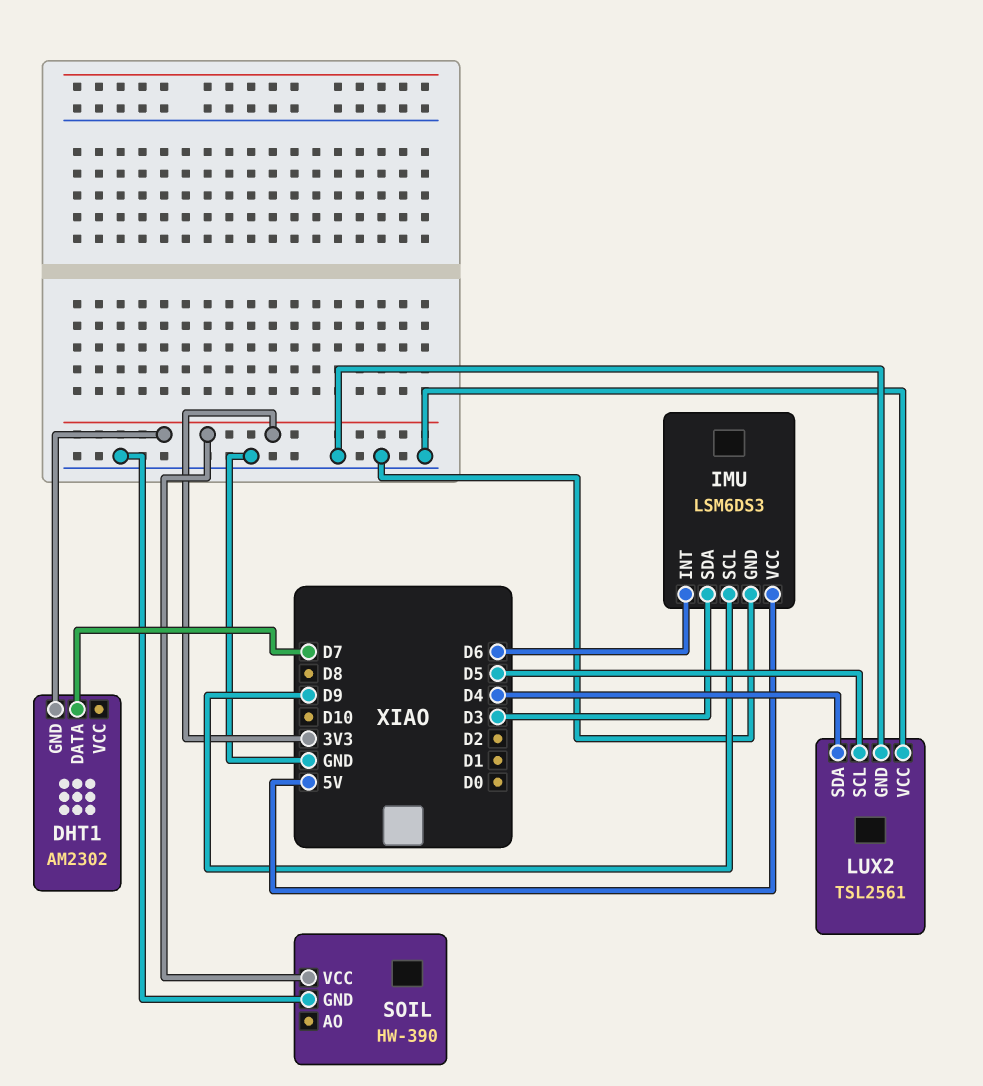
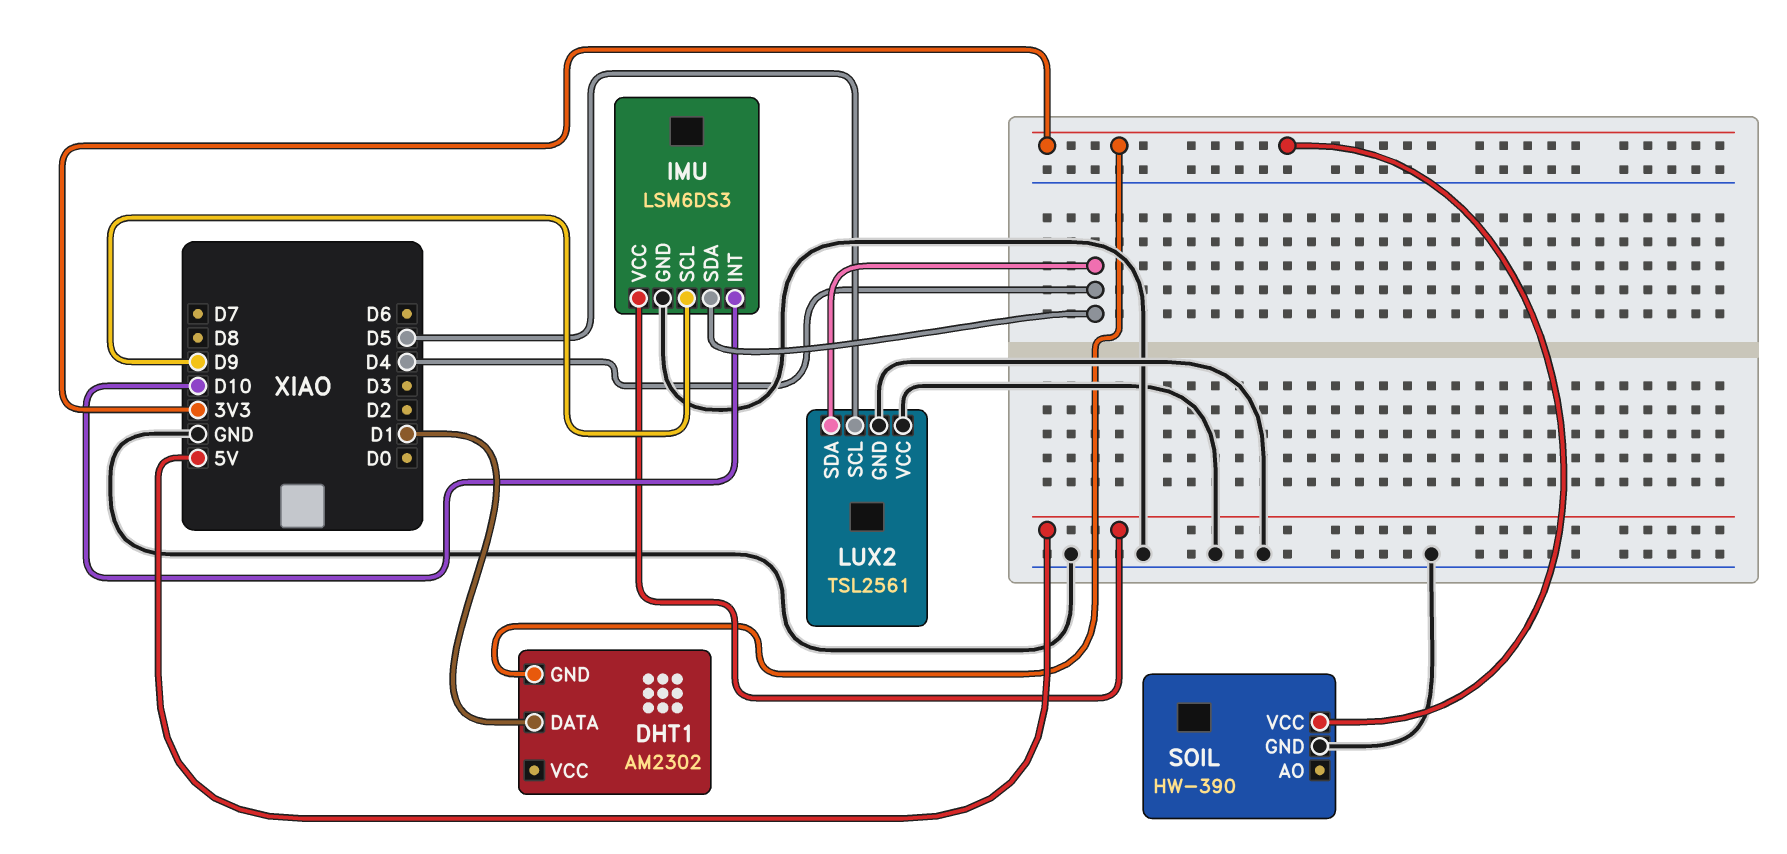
DHT1 pin DATA: D7 -> D1
IMU pin INT: D6 -> D10
IMU pin SDA: D3 -> D4

